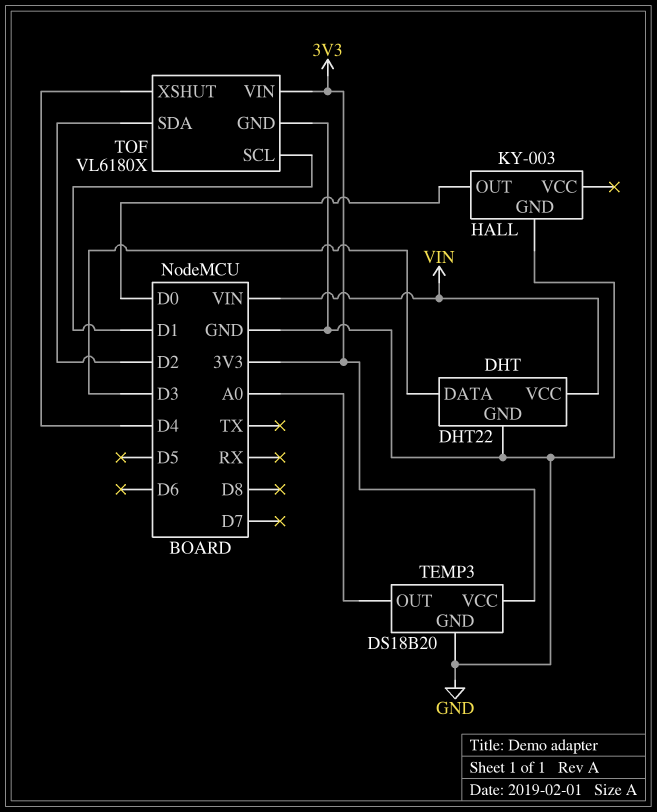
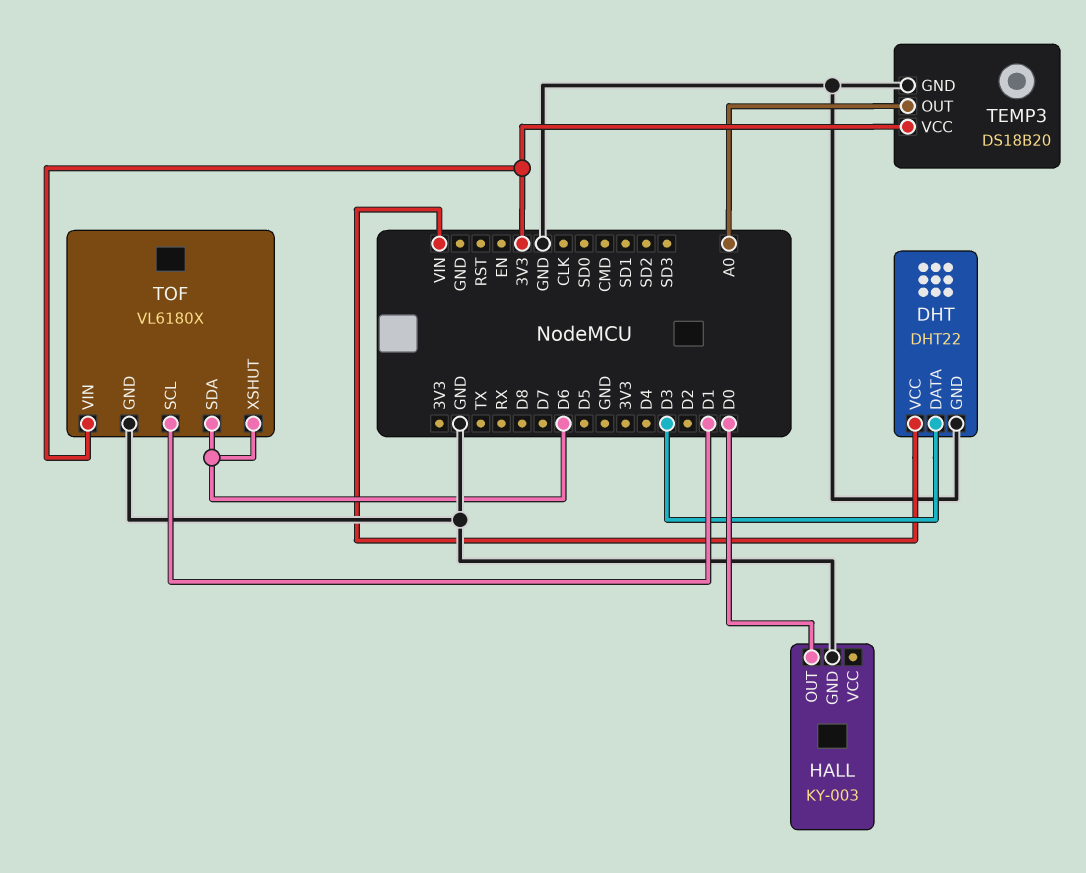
TOF pin SDA: D2 -> D6
TOF pin XSHUT: D4 -> D6

